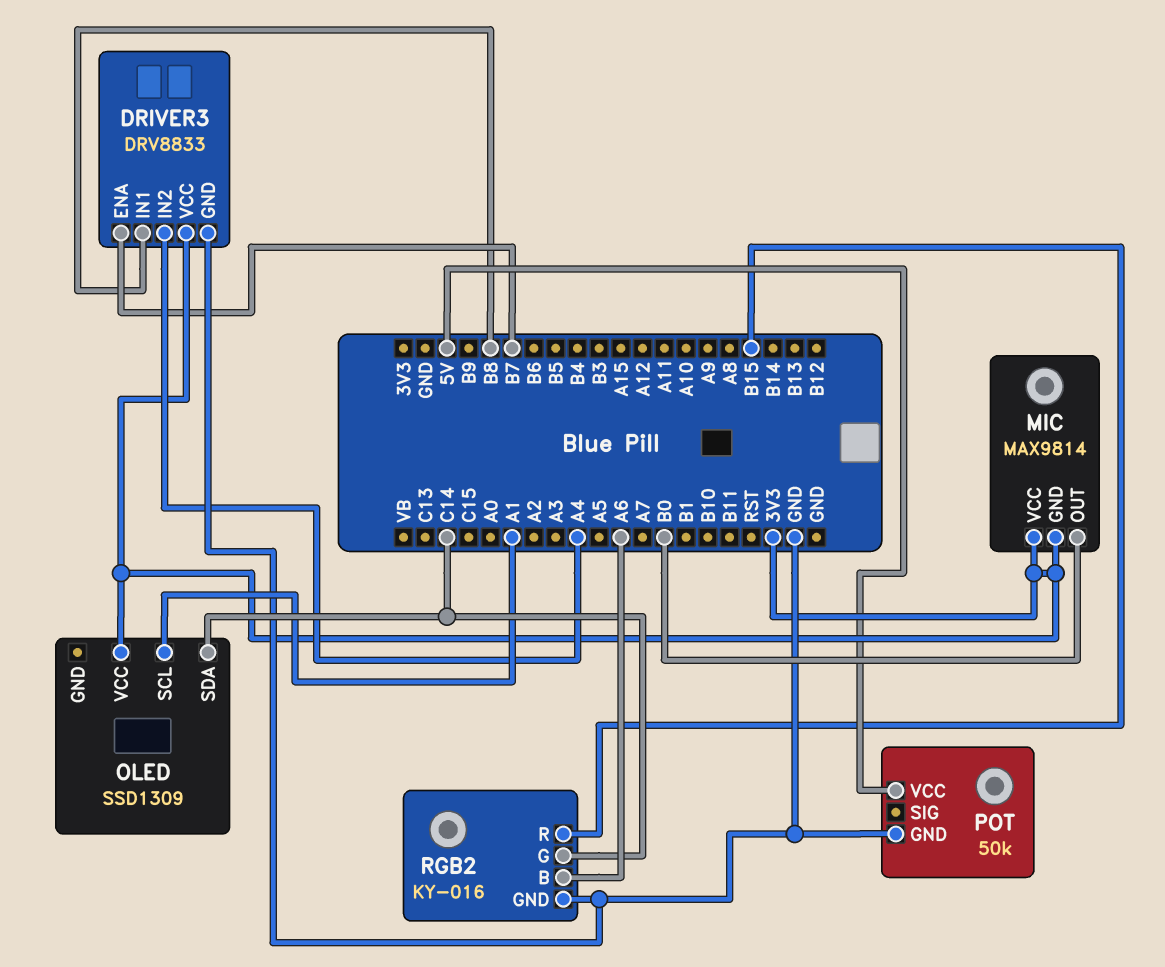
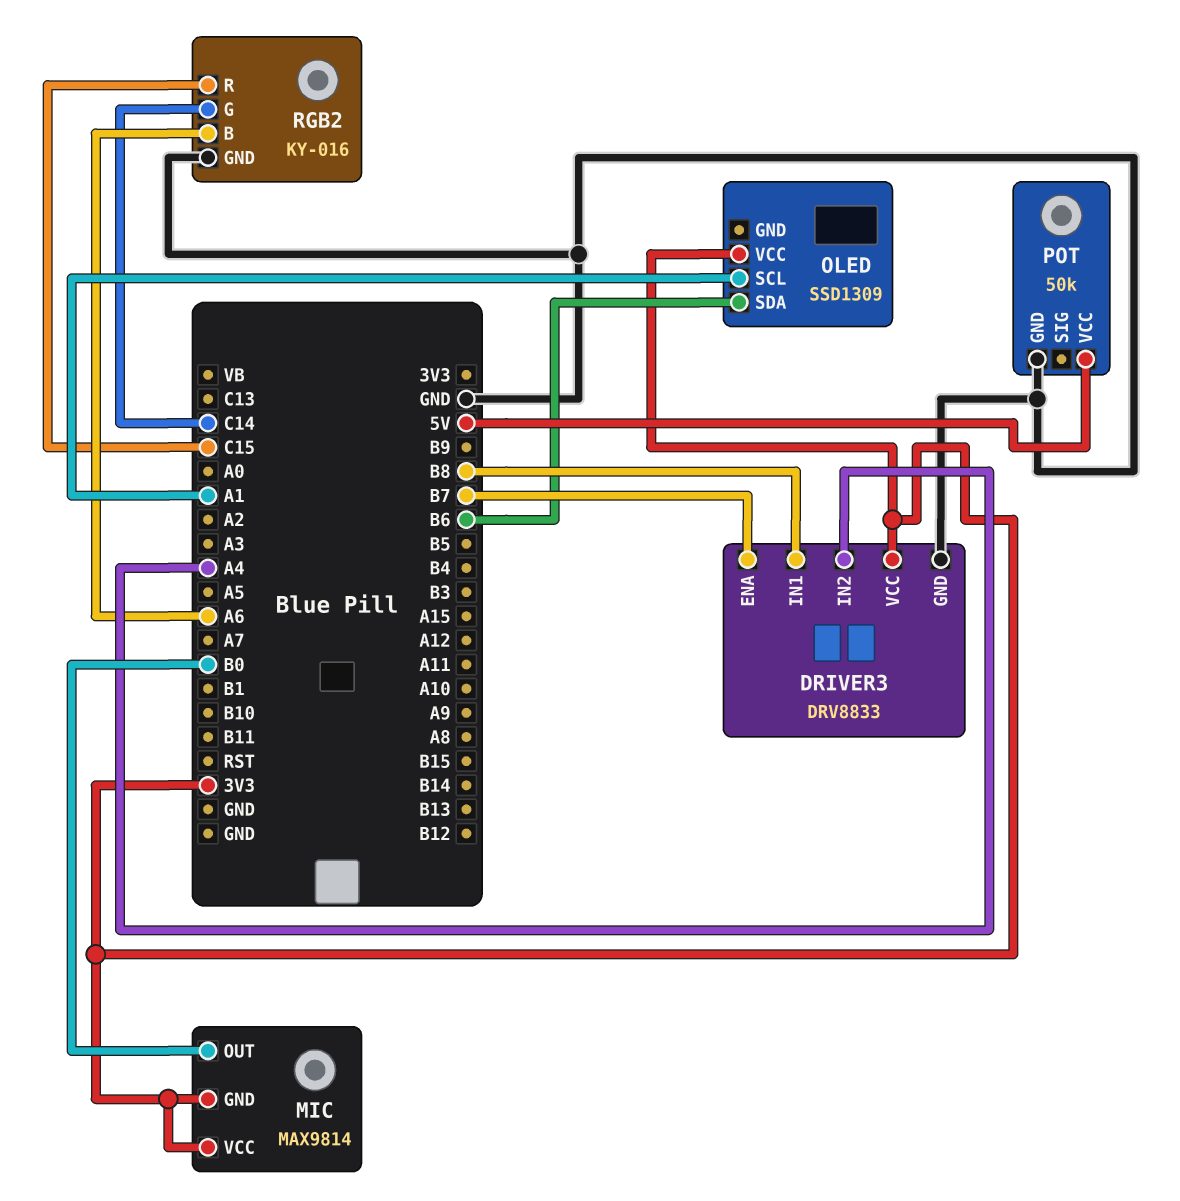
OLED pin SDA: C14 -> B6
RGB2 pin R: B15 -> C15

